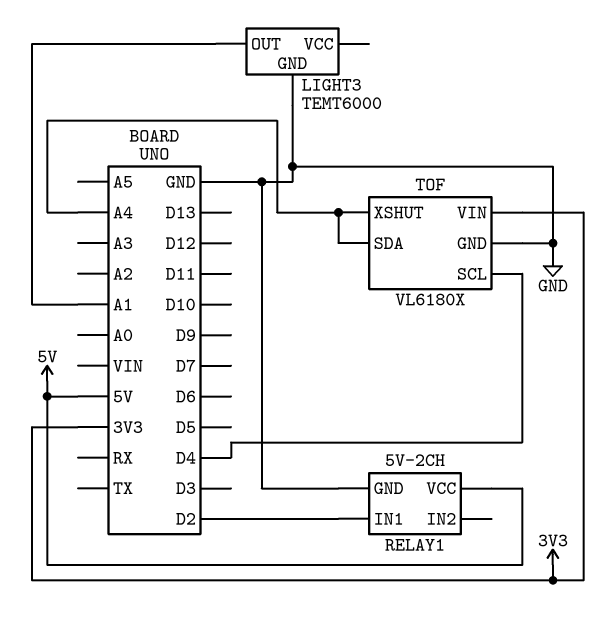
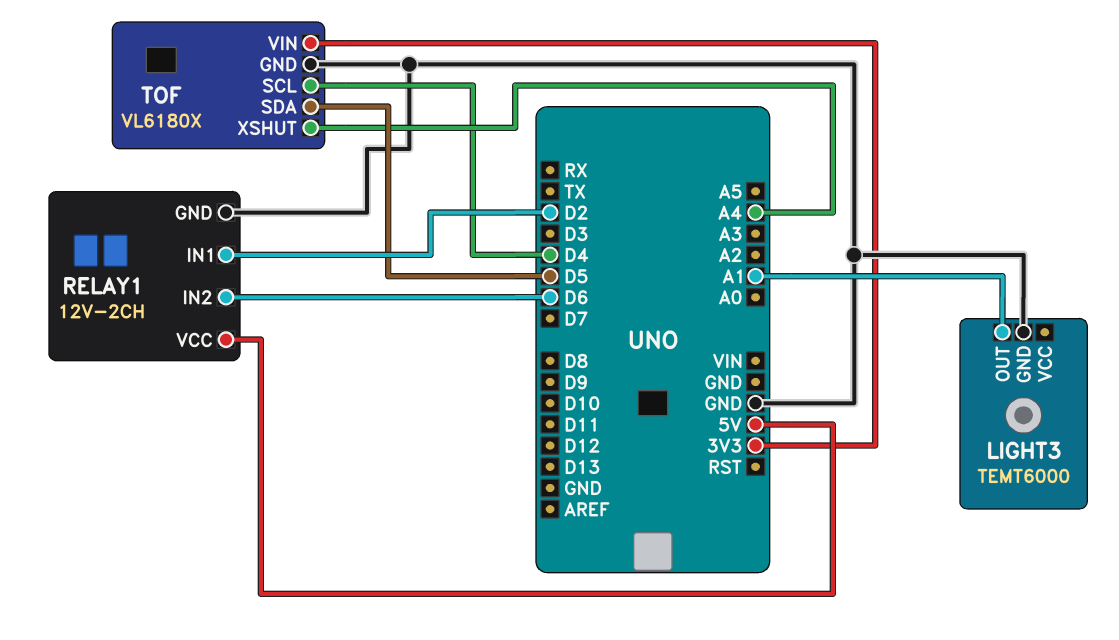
RELAY1: 5V-2CH -> 12V-2CH
RELAY1 pin IN2: none -> D6
TOF pin SDA: A4 -> D5

